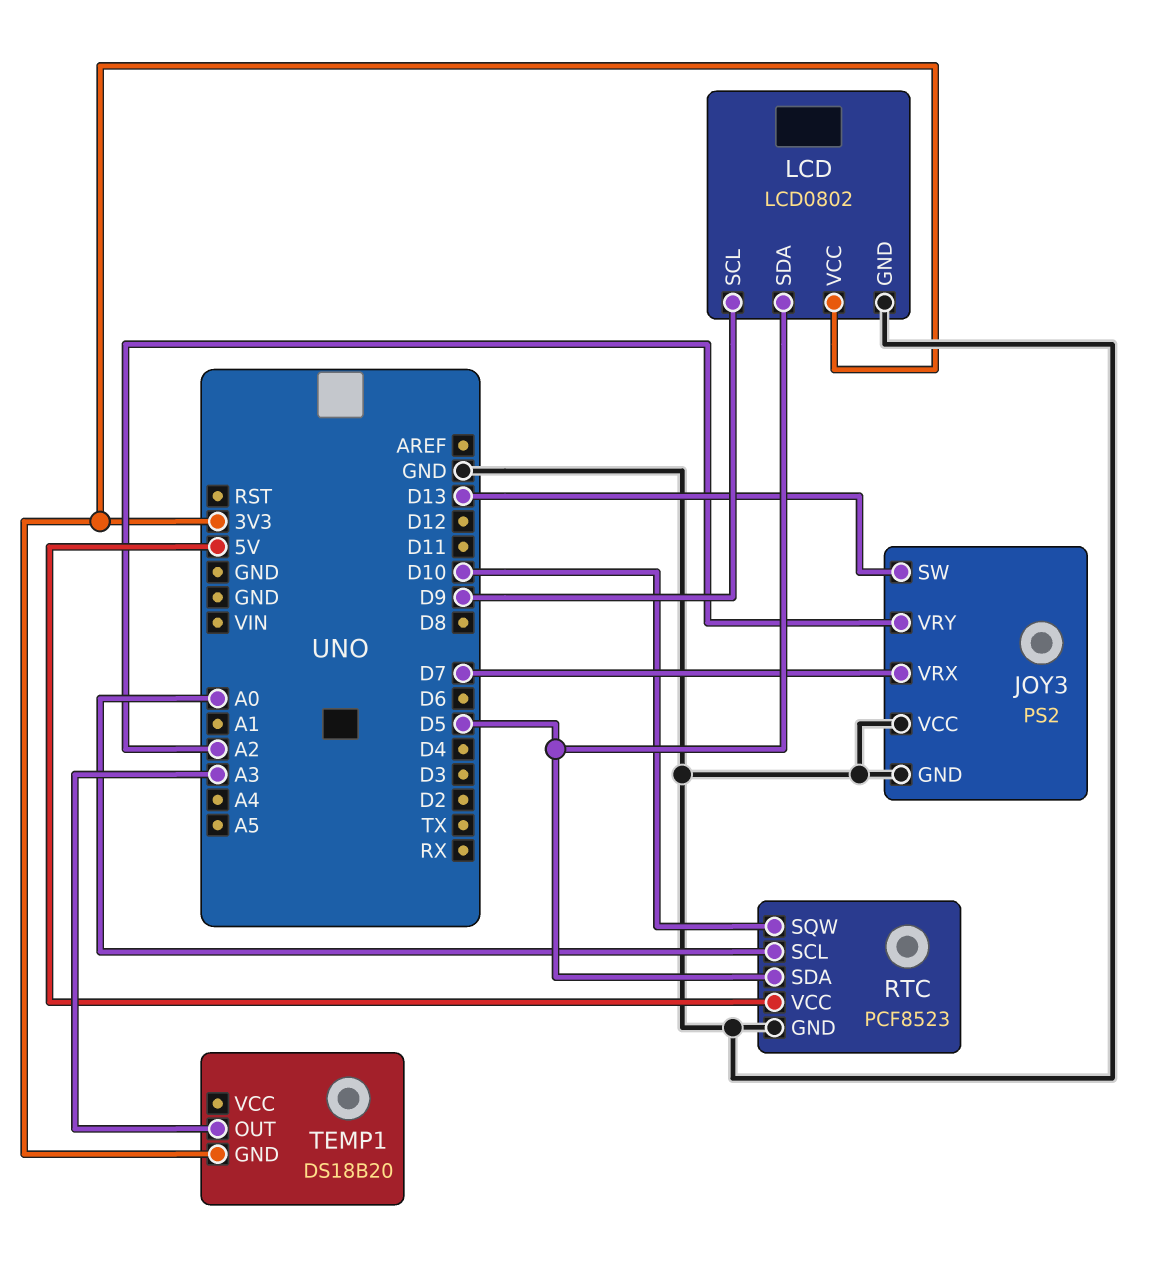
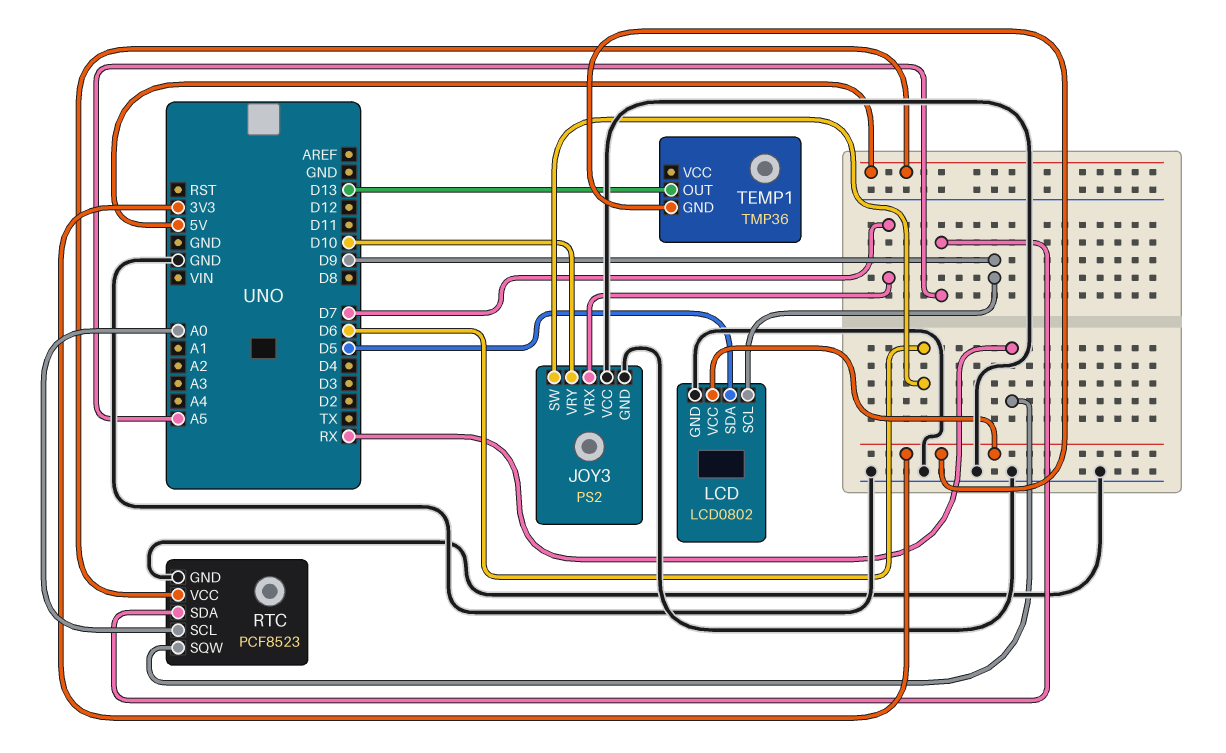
JOY3 pin SW: D13 -> D6
JOY3 pin VRY: A2 -> D10
RTC pin SDA: D5 -> A5
RTC pin SQW: D10 -> RX
TEMP1: DS18B20 -> TMP36
TEMP1 pin OUT: A3 -> D13

